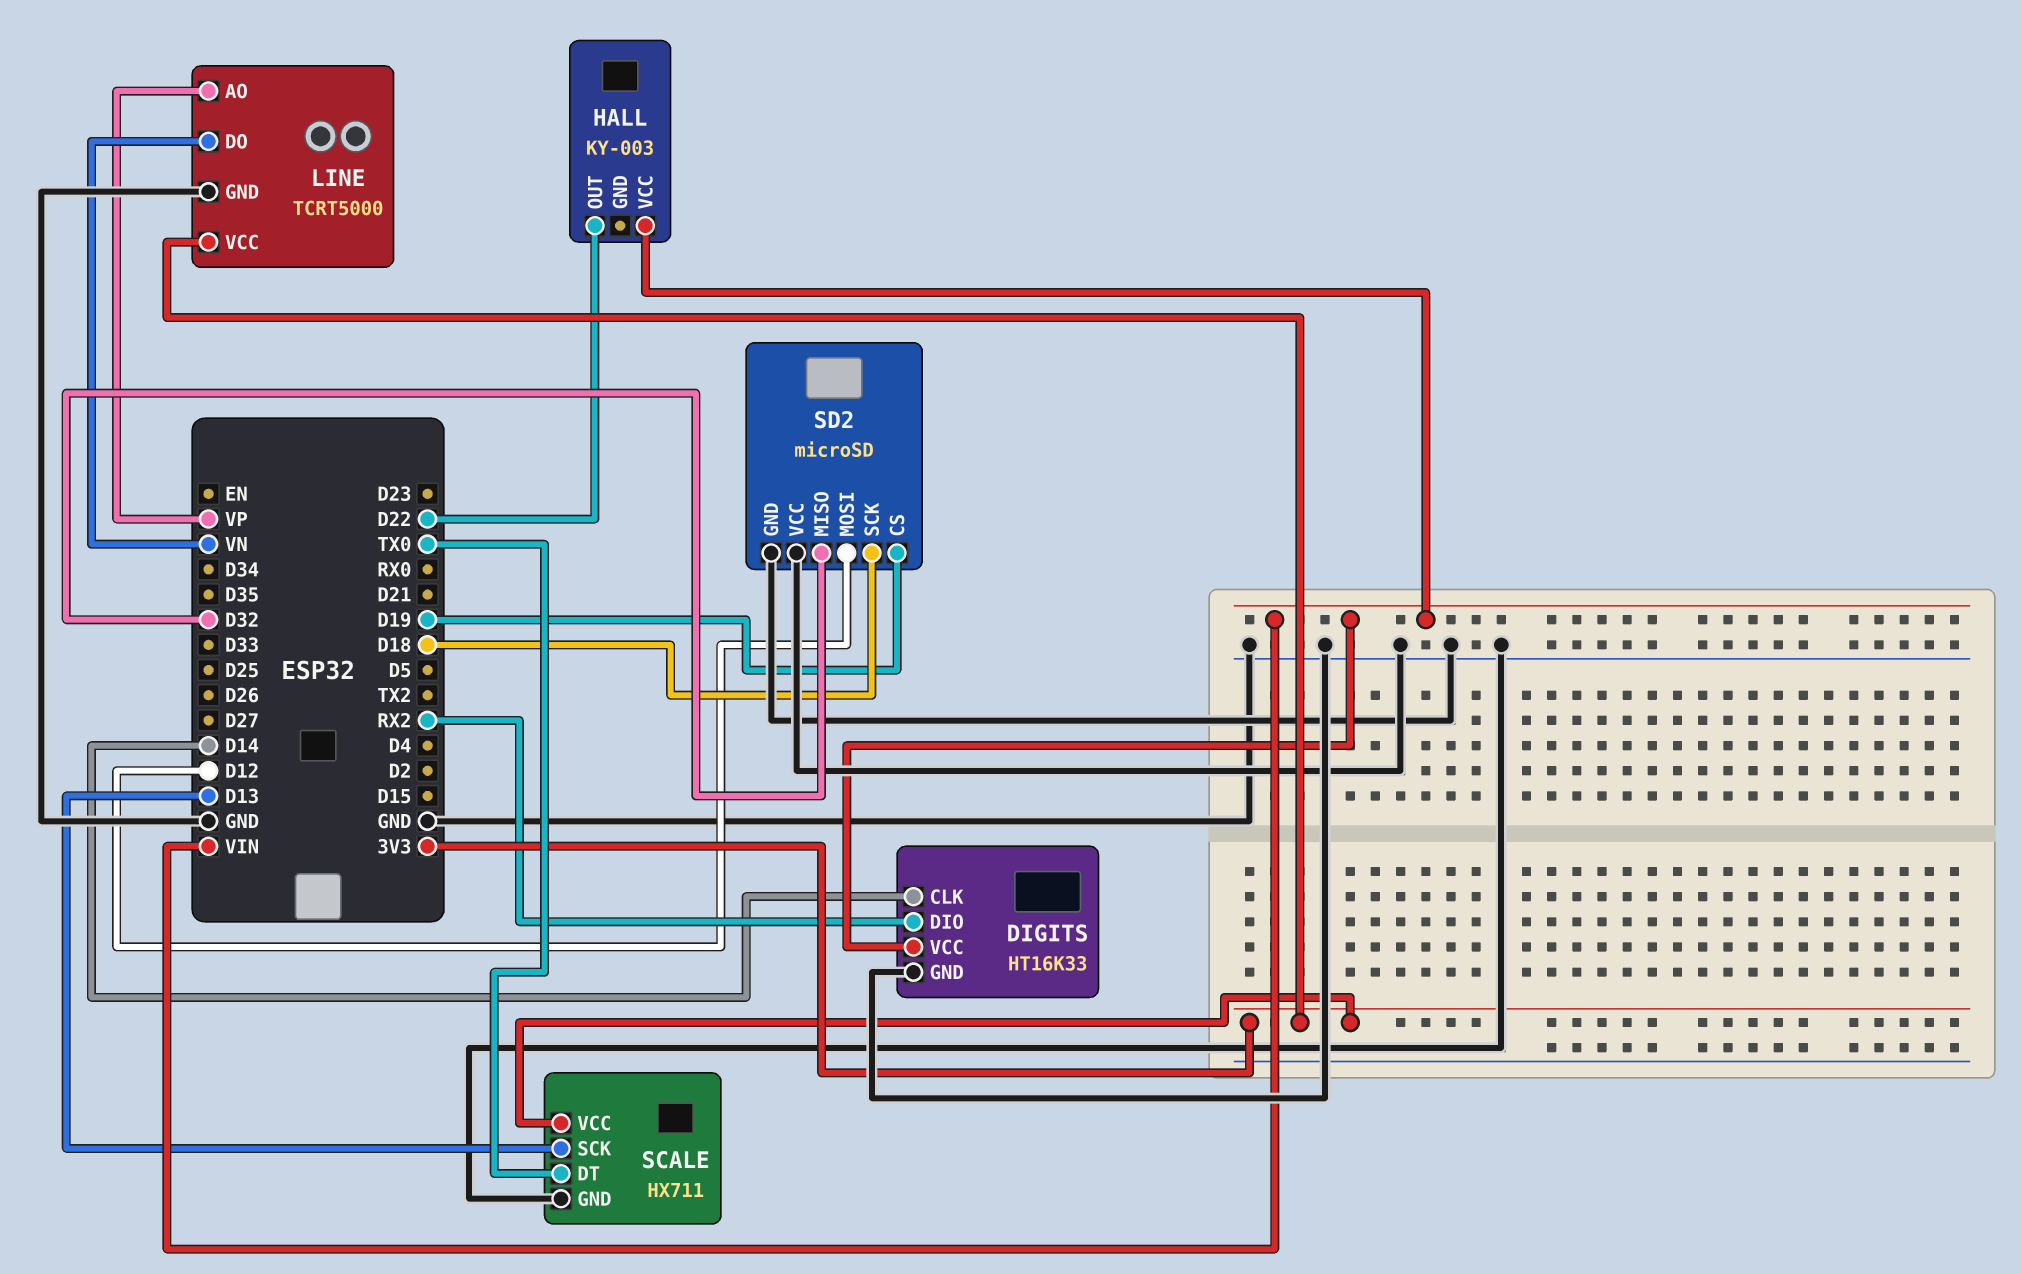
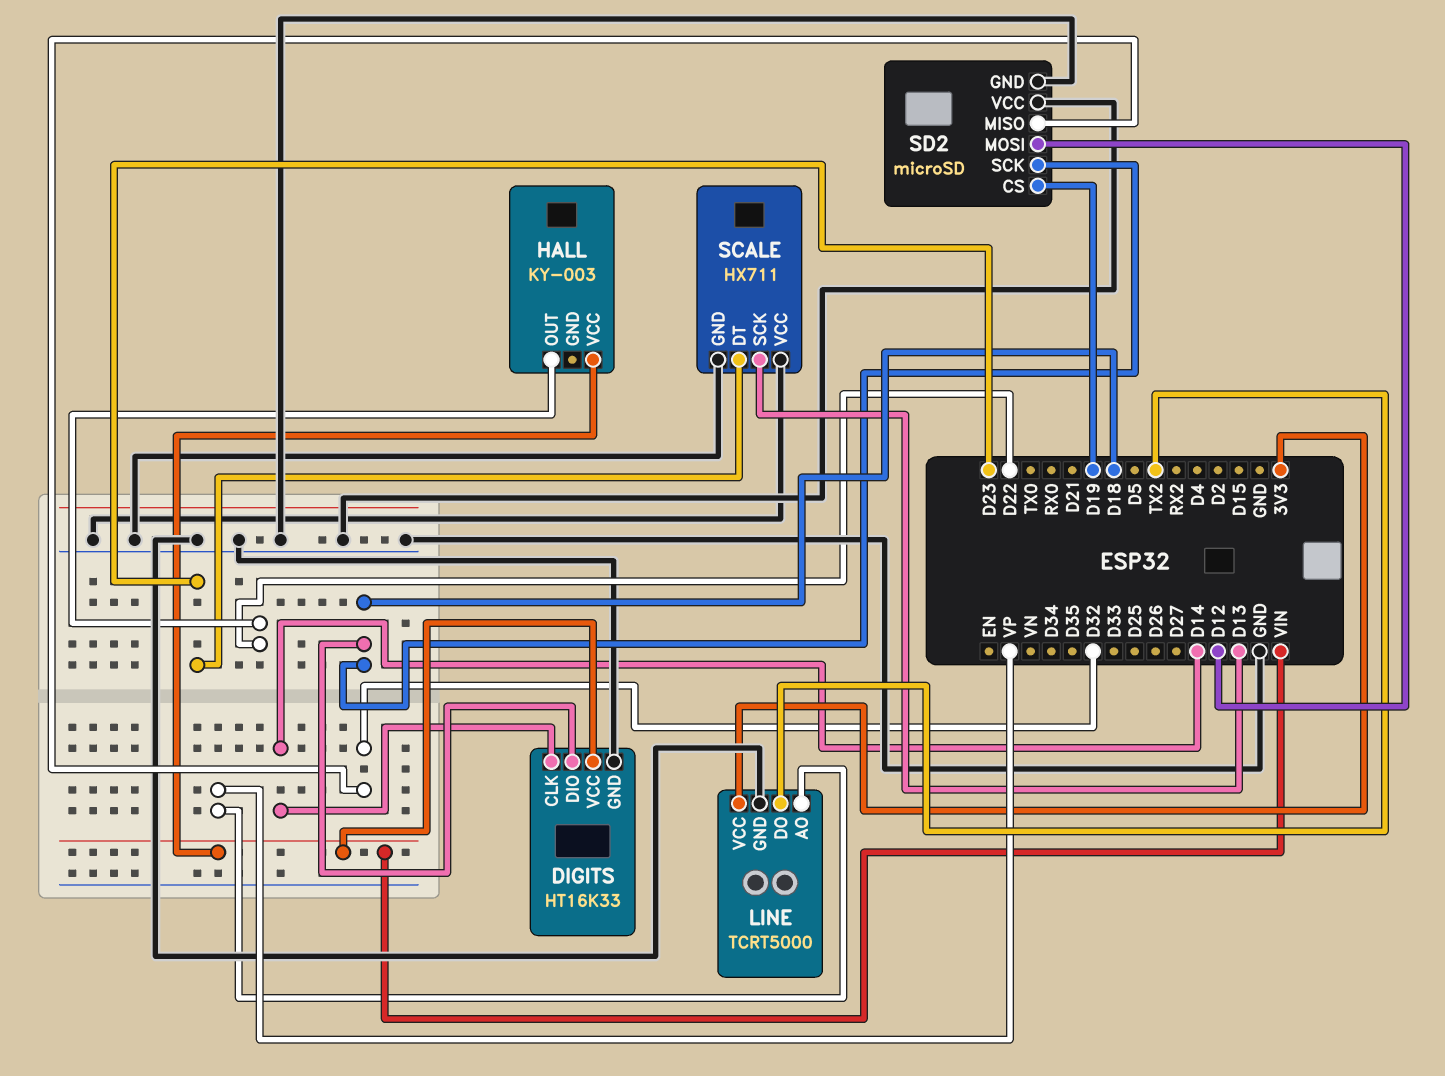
DIGITS pin DIO: RX2 -> D18
LINE pin DO: VN -> TX2
SCALE pin DT: TX0 -> D23
SCALE pin VCC: 3V3 -> GND

